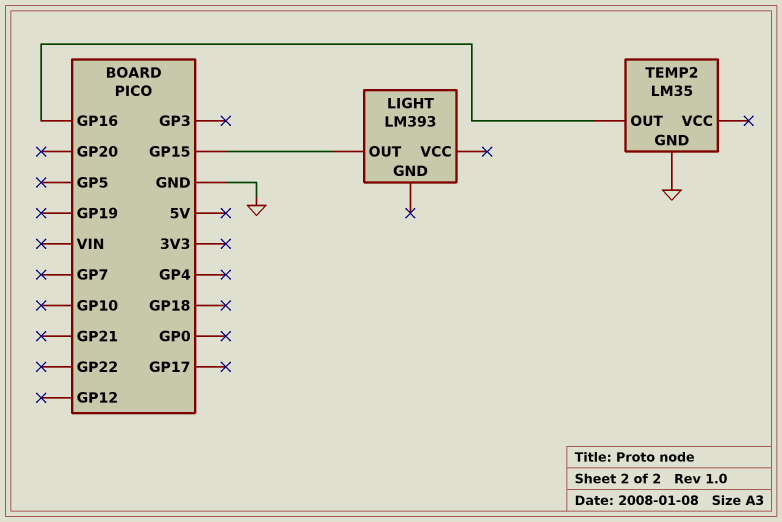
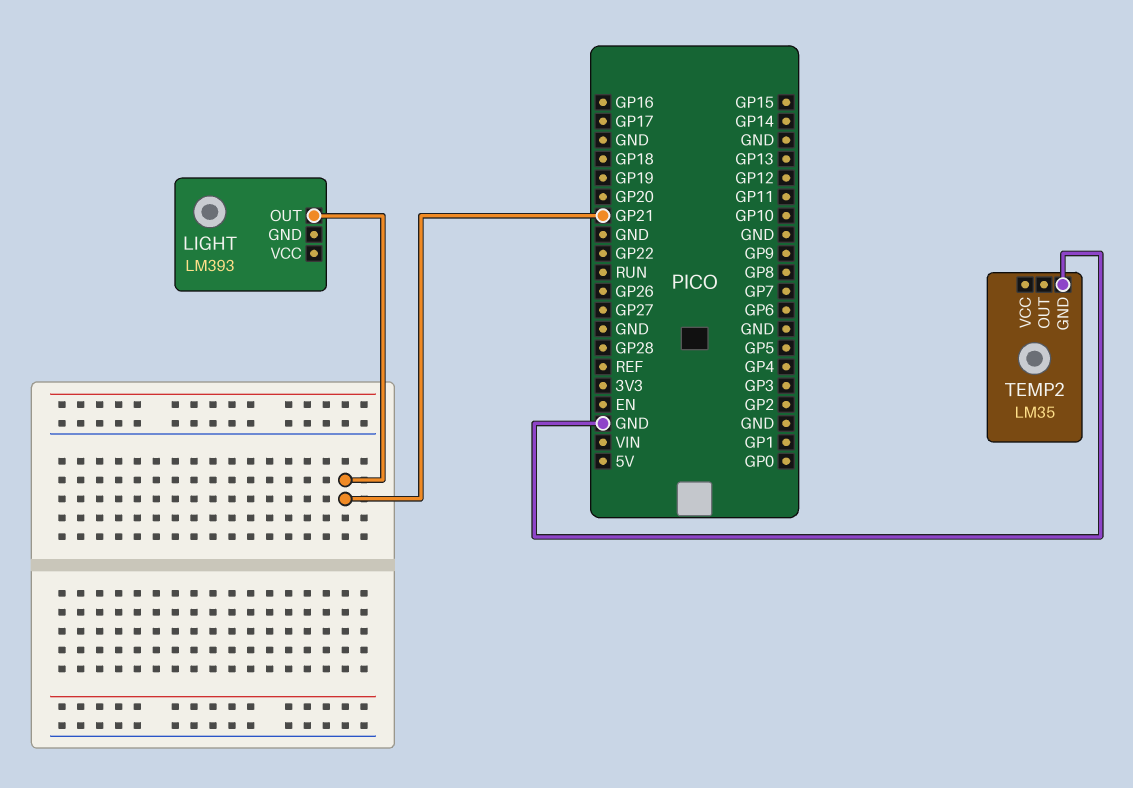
LIGHT pin OUT: GP15 -> GP21
TEMP2 pin OUT: GP16 -> none

